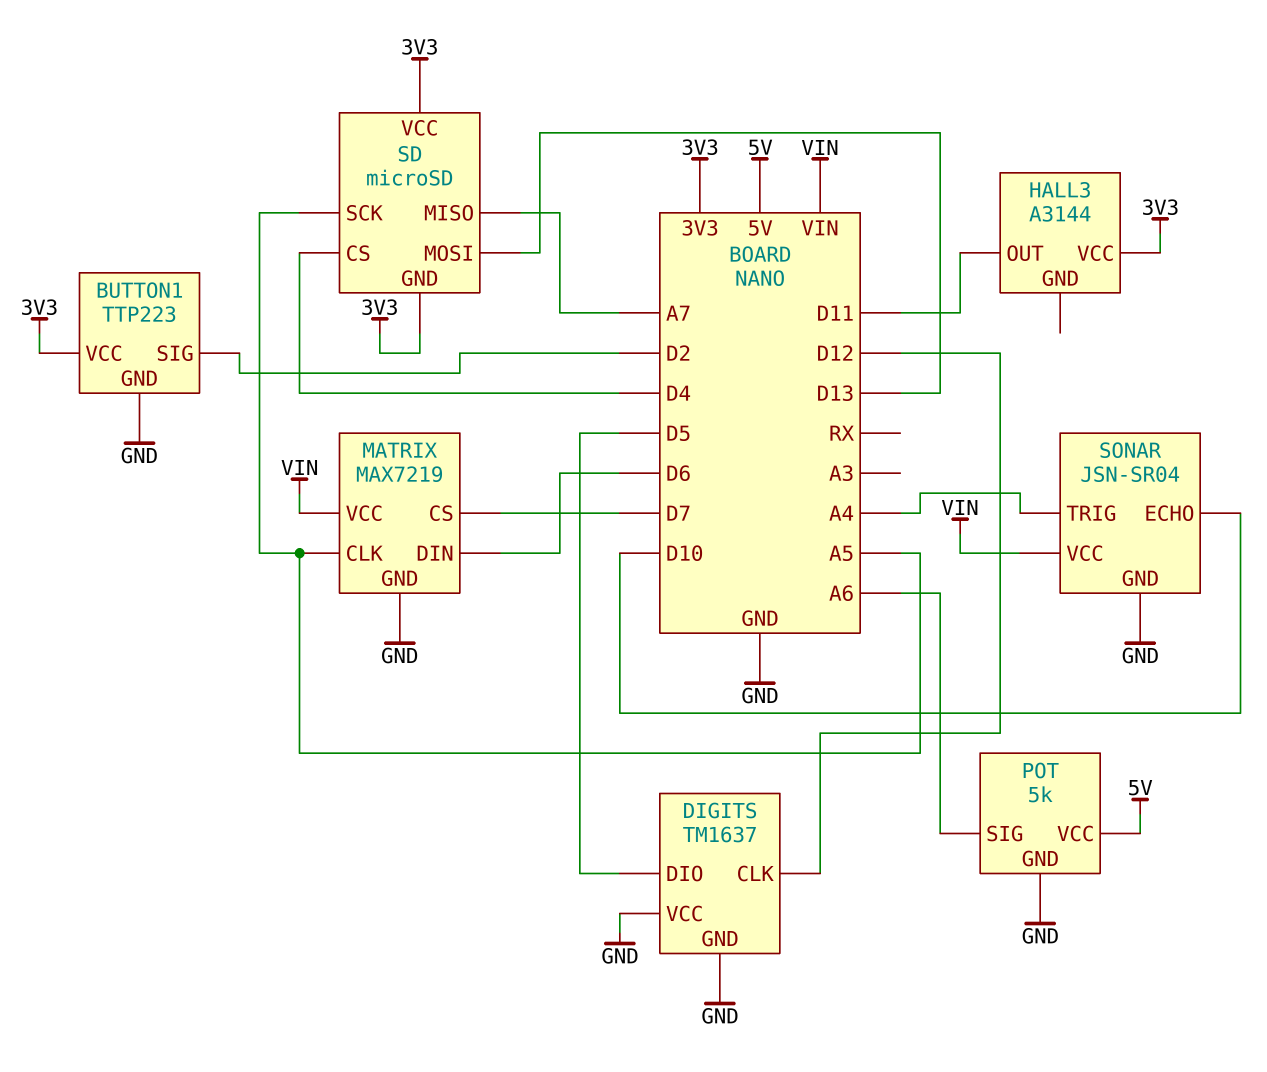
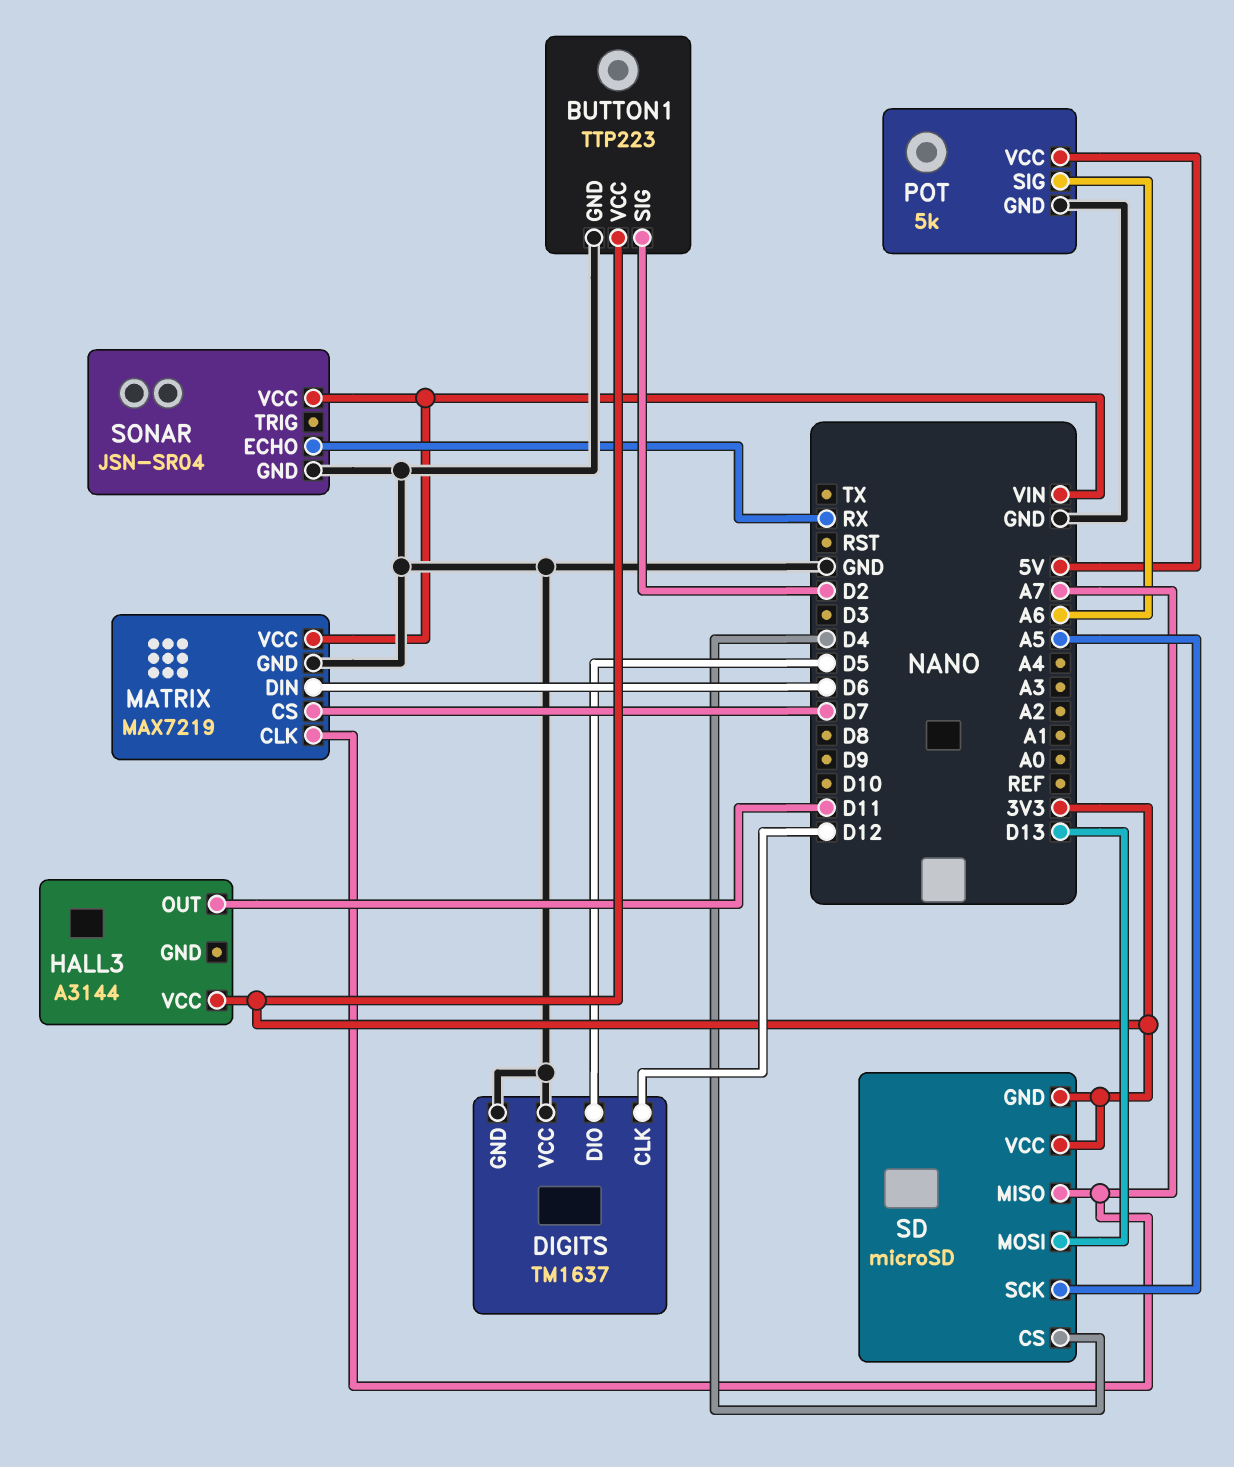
MATRIX pin CLK: A5 -> A7
SONAR pin ECHO: D10 -> RX
SONAR pin TRIG: A4 -> none

